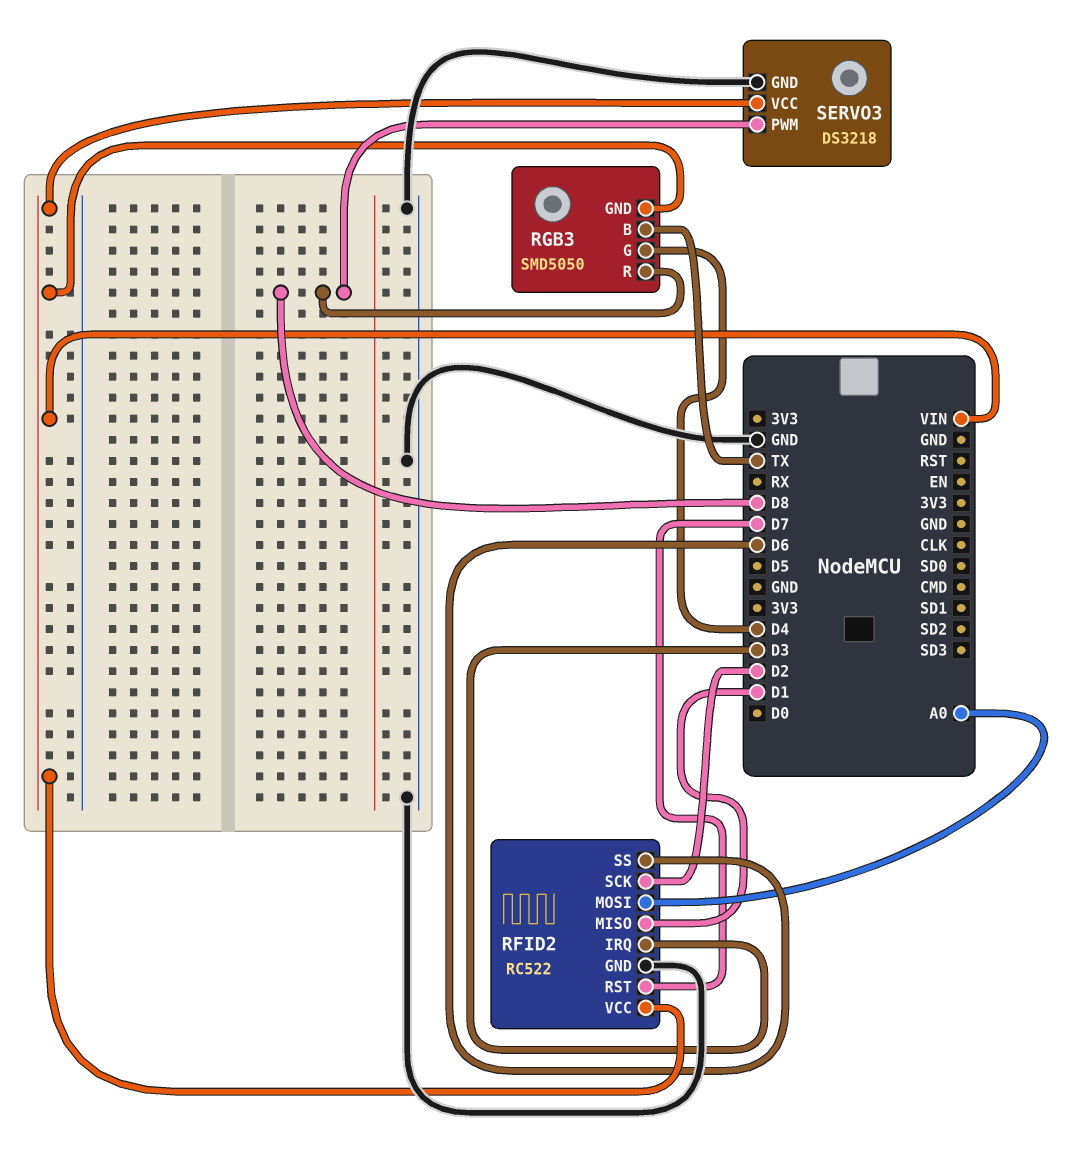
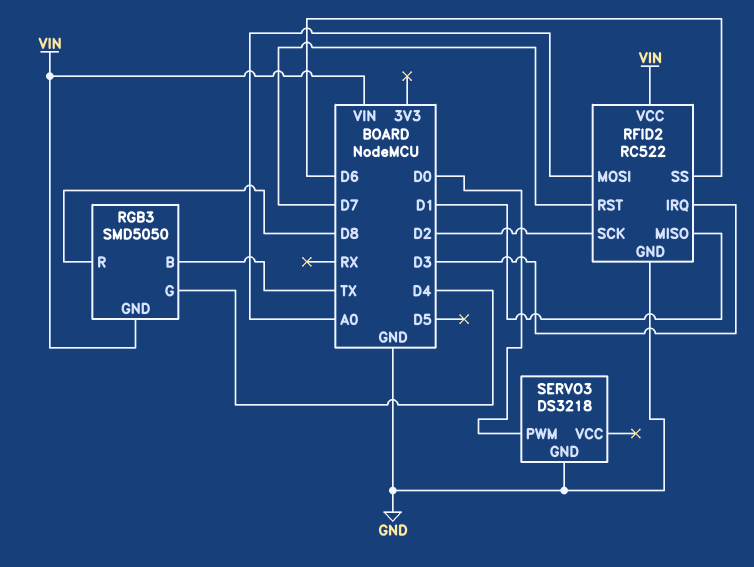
SERVO3 pin PWM: D8 -> D0
SERVO3 pin VCC: VIN -> none

